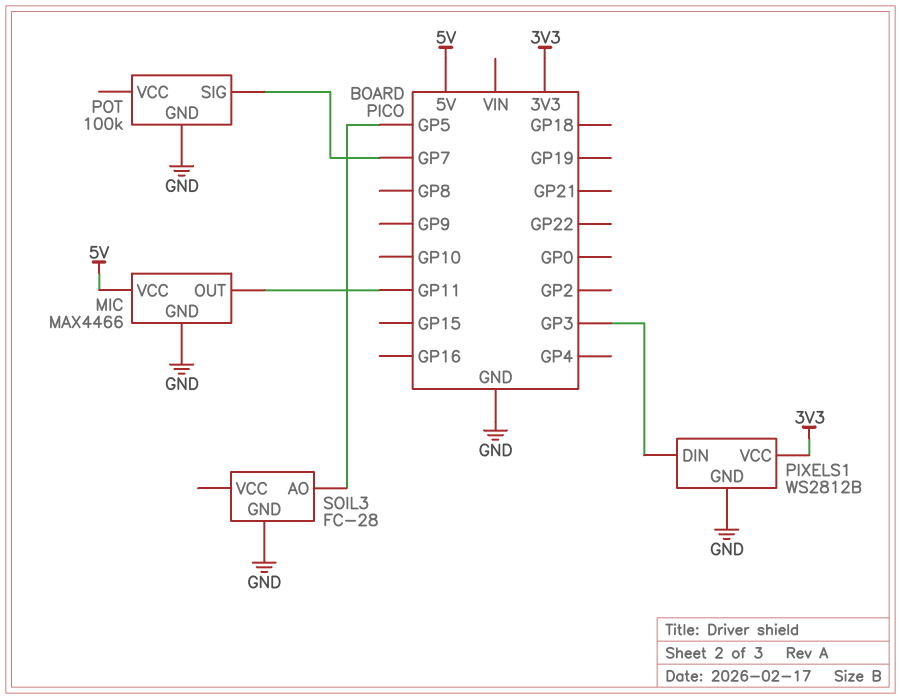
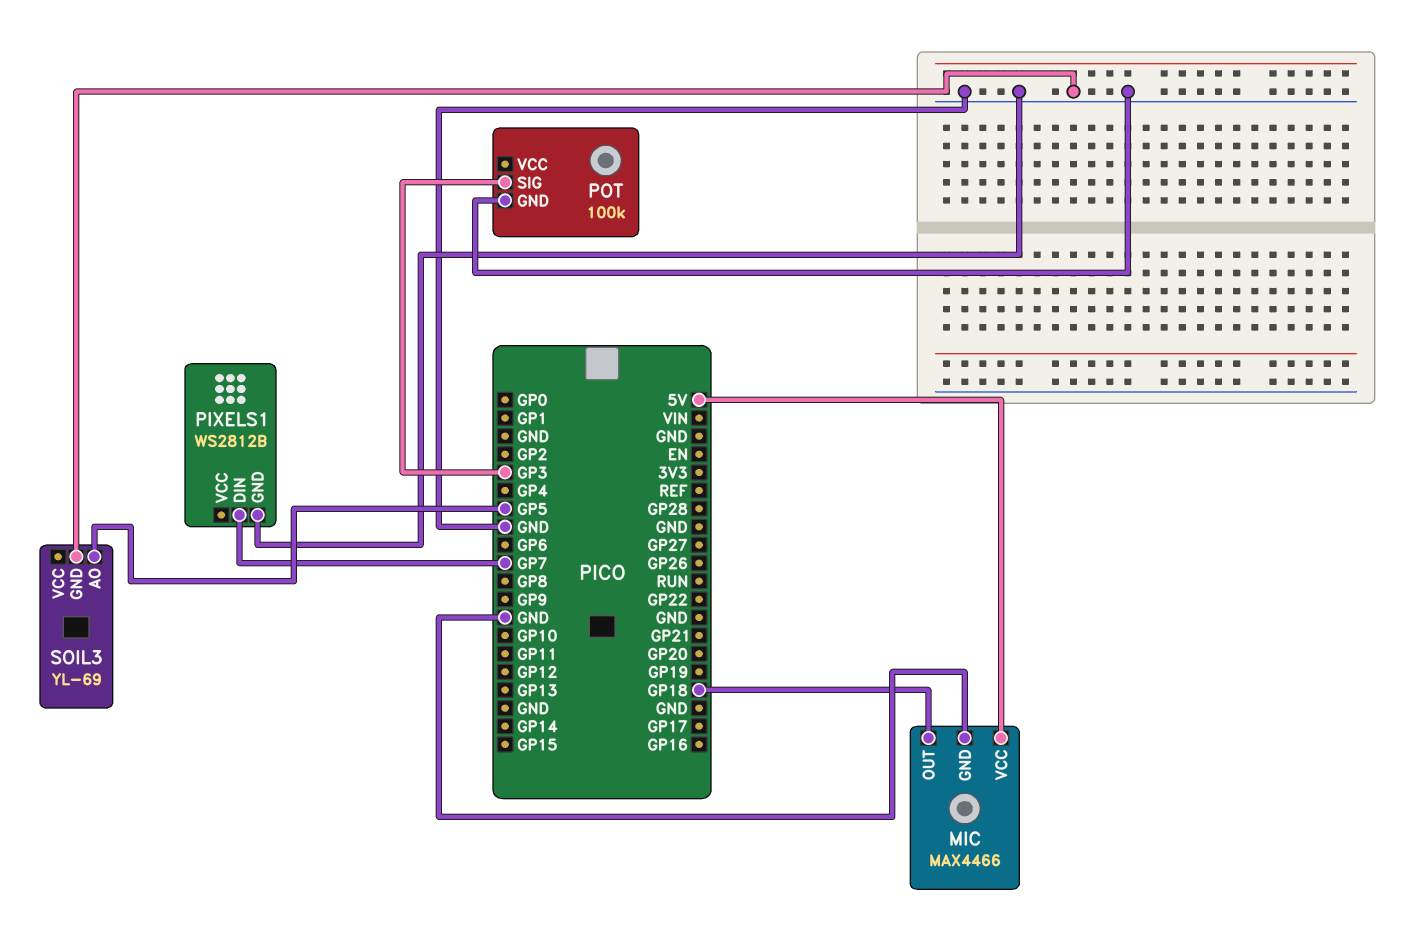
MIC pin OUT: GP11 -> GP18
PIXELS1 pin DIN: GP3 -> GP7
PIXELS1 pin VCC: 3V3 -> none
POT pin SIG: GP7 -> GP3
SOIL3: FC-28 -> YL-69

